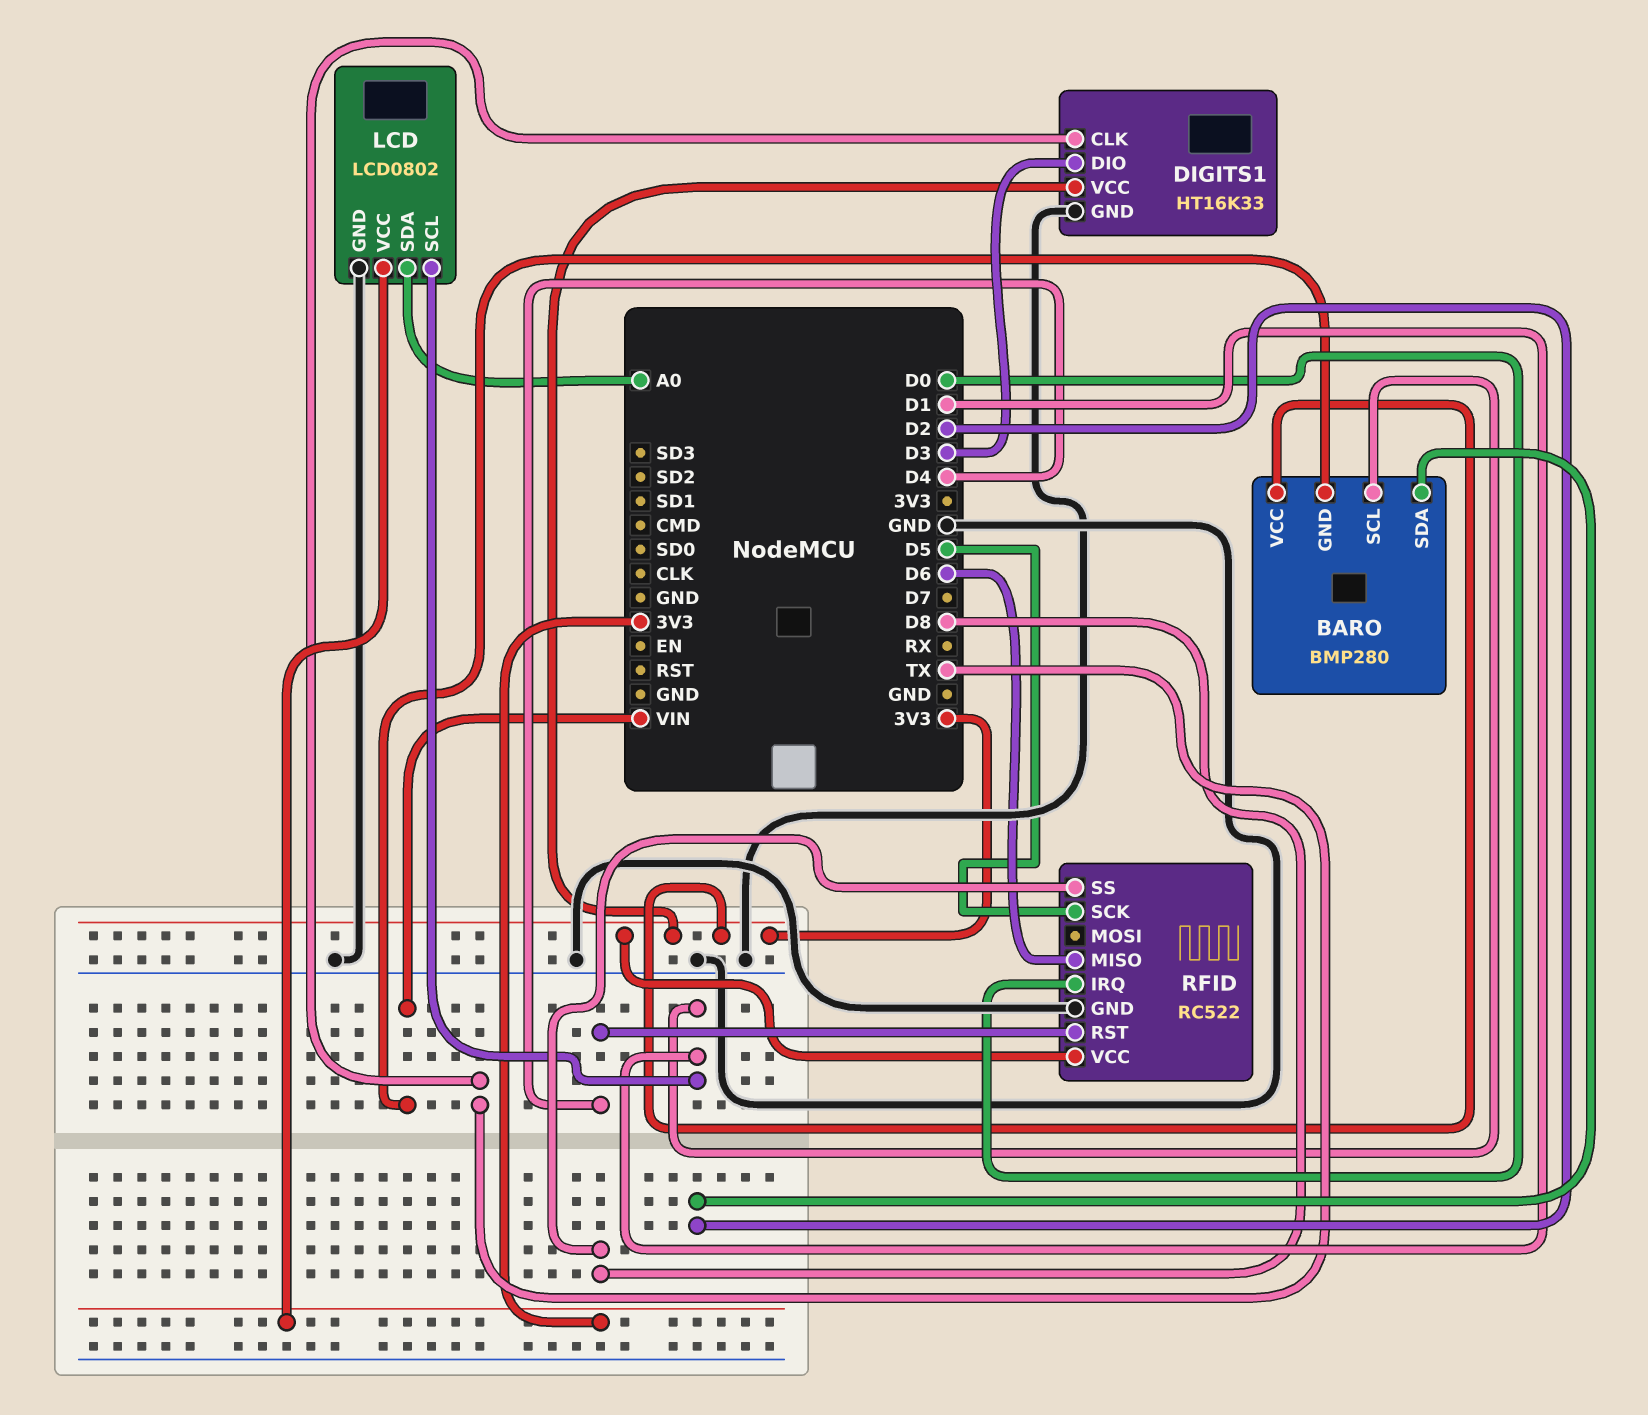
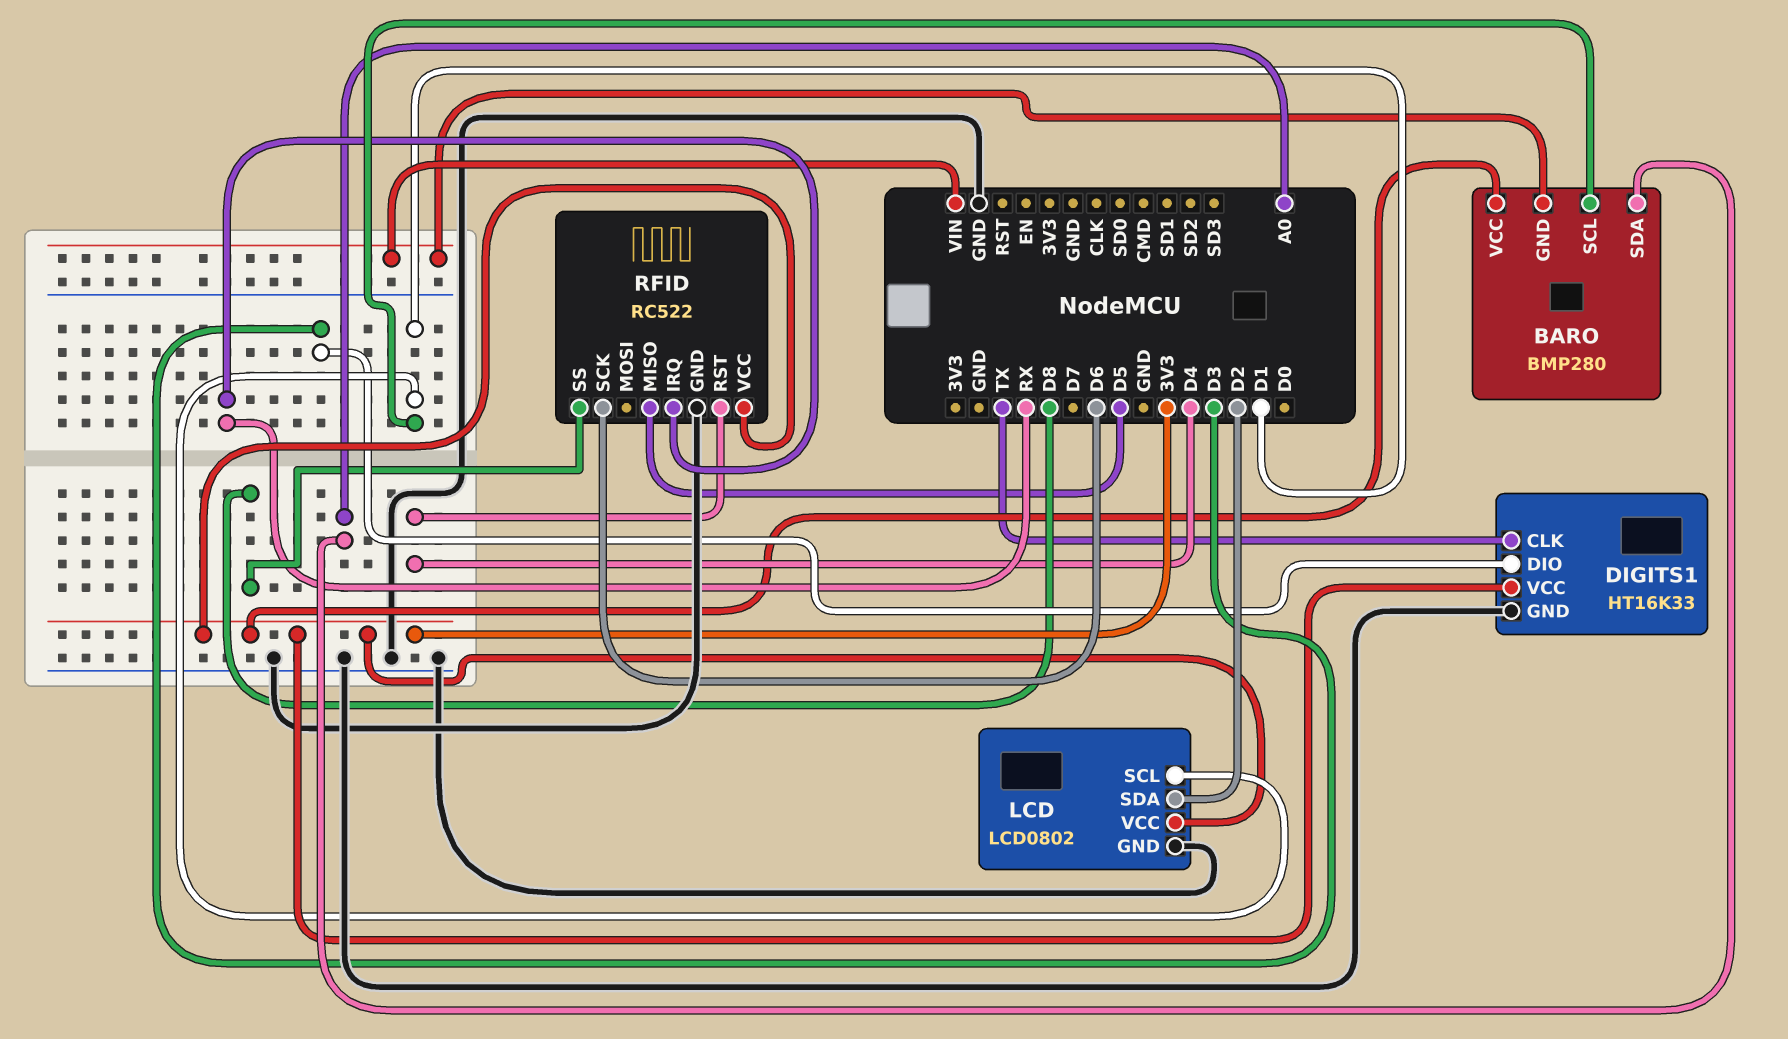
BARO pin SDA: D2 -> A0
LCD pin SDA: A0 -> D2
RFID pin IRQ: D0 -> RX
RFID pin MISO: D6 -> D5
RFID pin SCK: D5 -> D6

